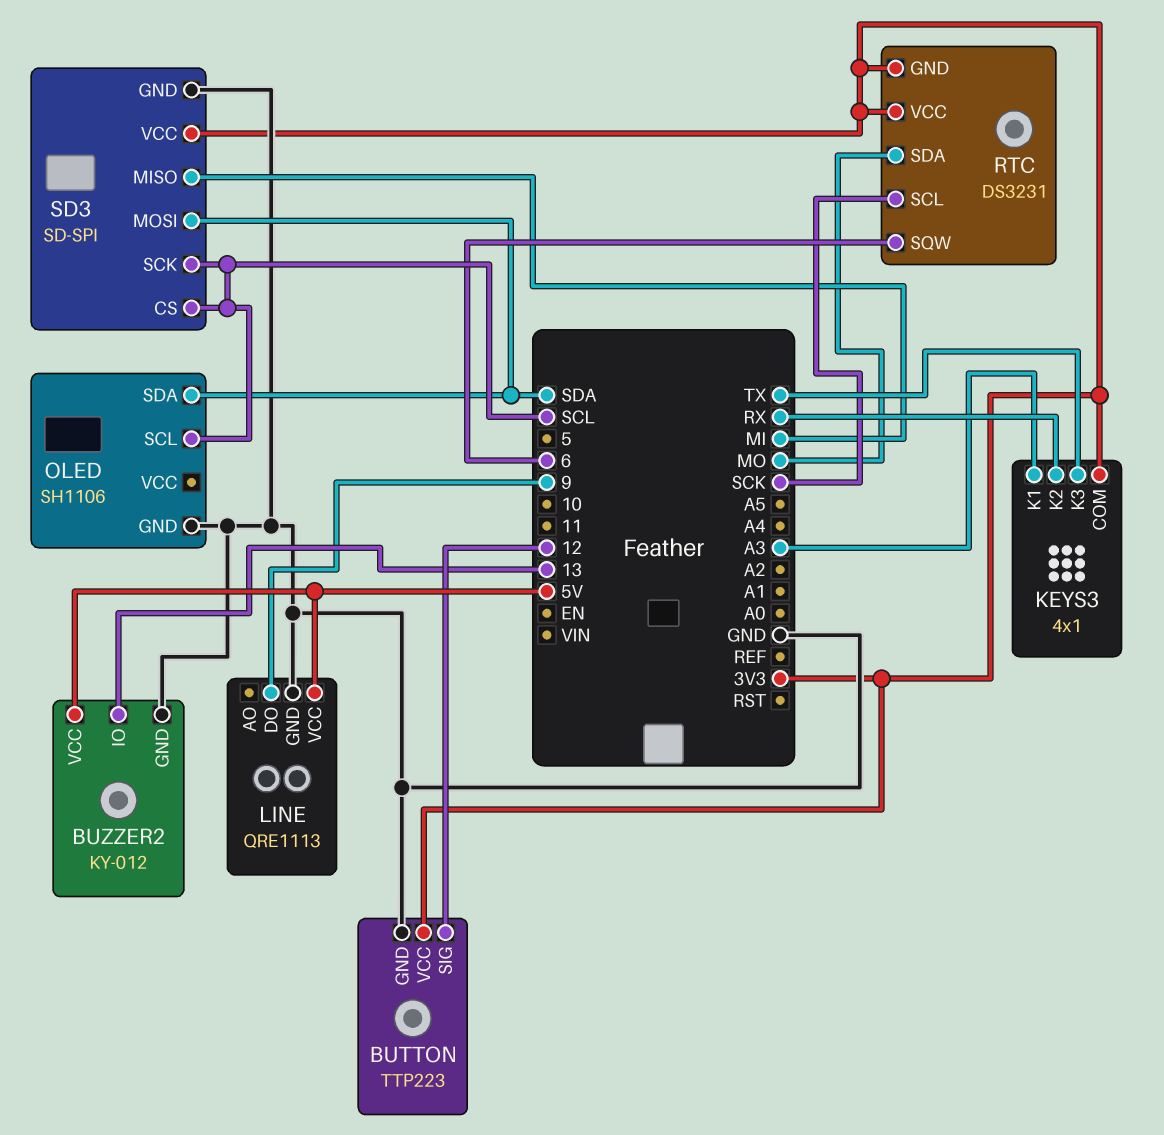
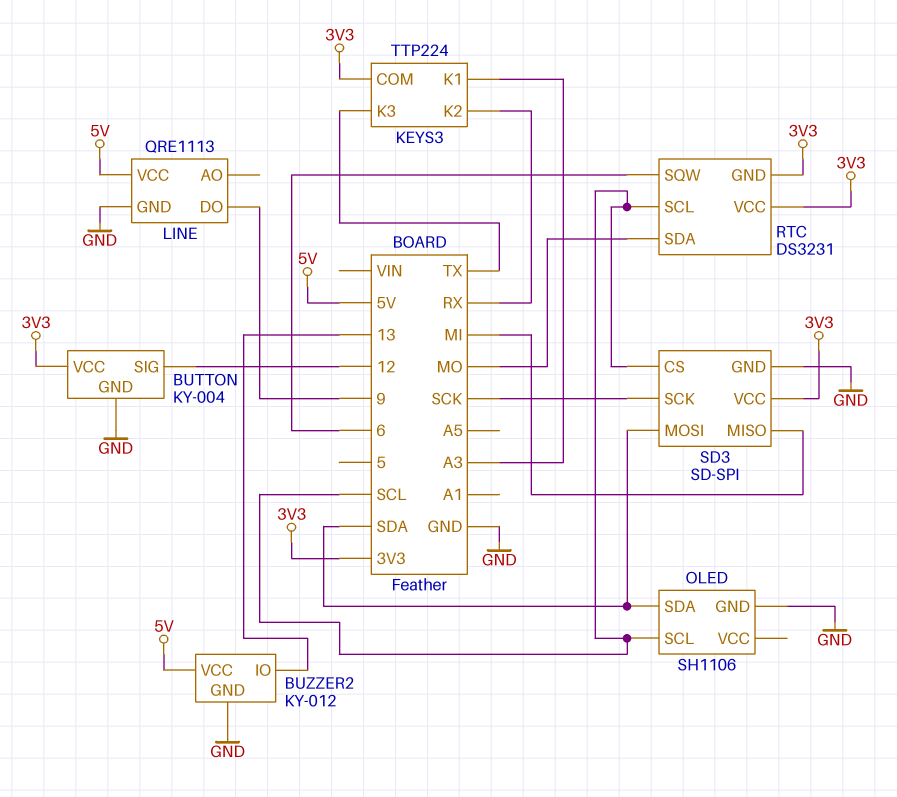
BUTTON: TTP223 -> KY-004
KEYS3: 4x1 -> TTP224
RTC pin SCL: SCK -> SCL
SD3 pin SCK: SCL -> SCK

